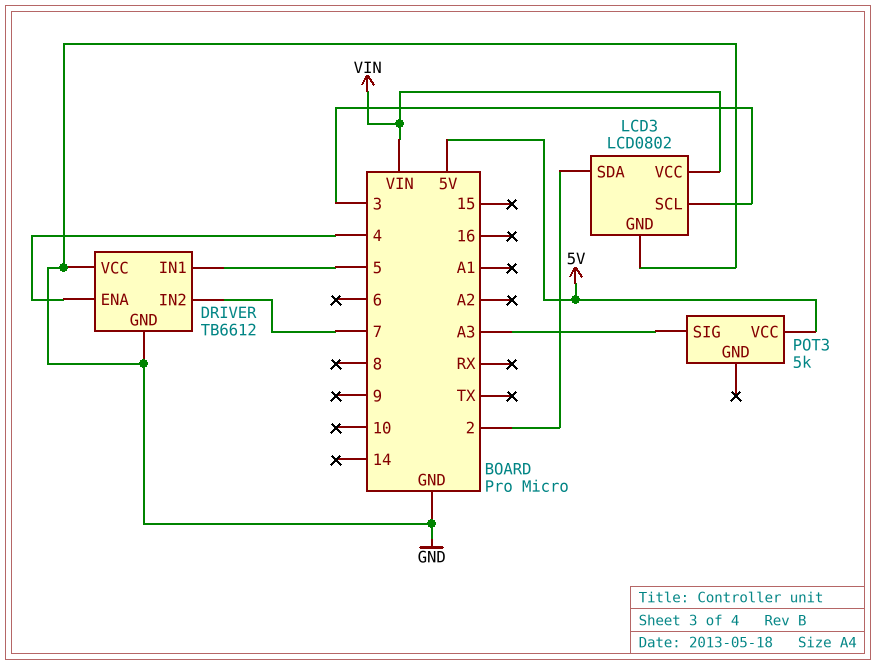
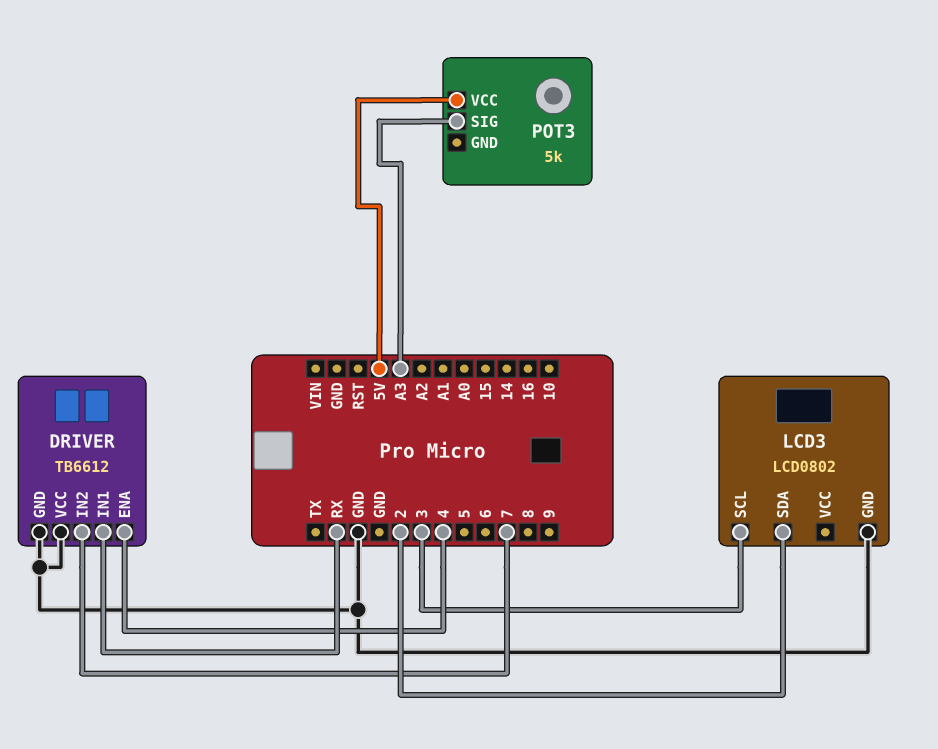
DRIVER pin IN1: 5 -> RX
LCD3 pin VCC: VIN -> none

